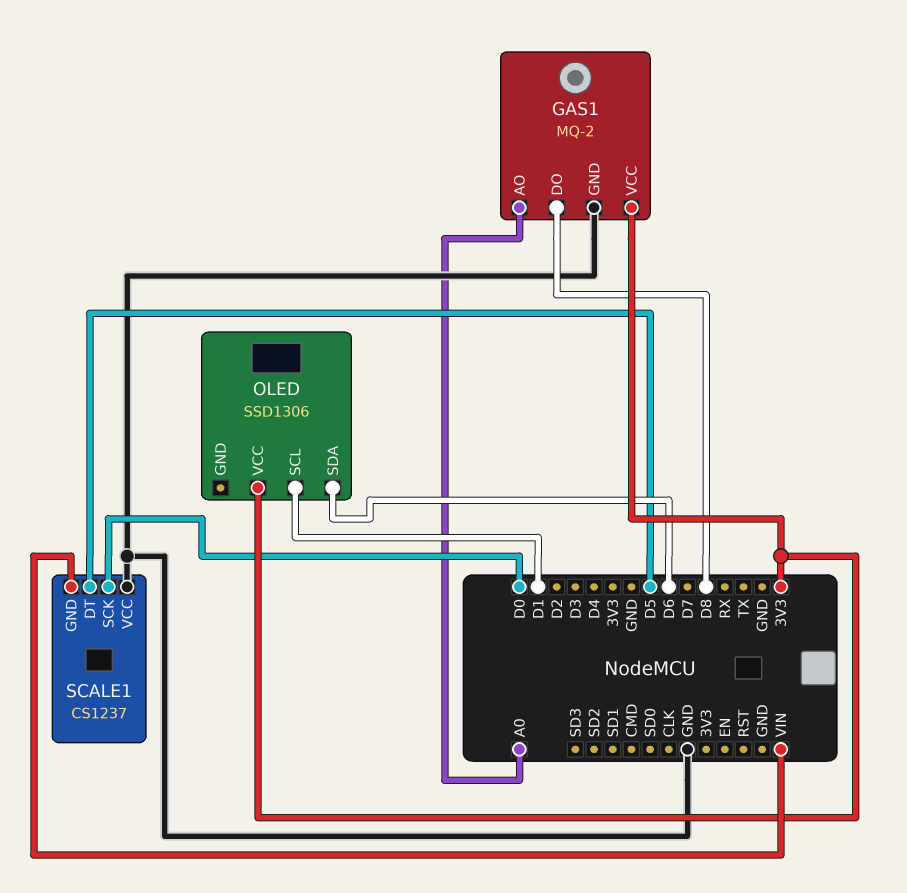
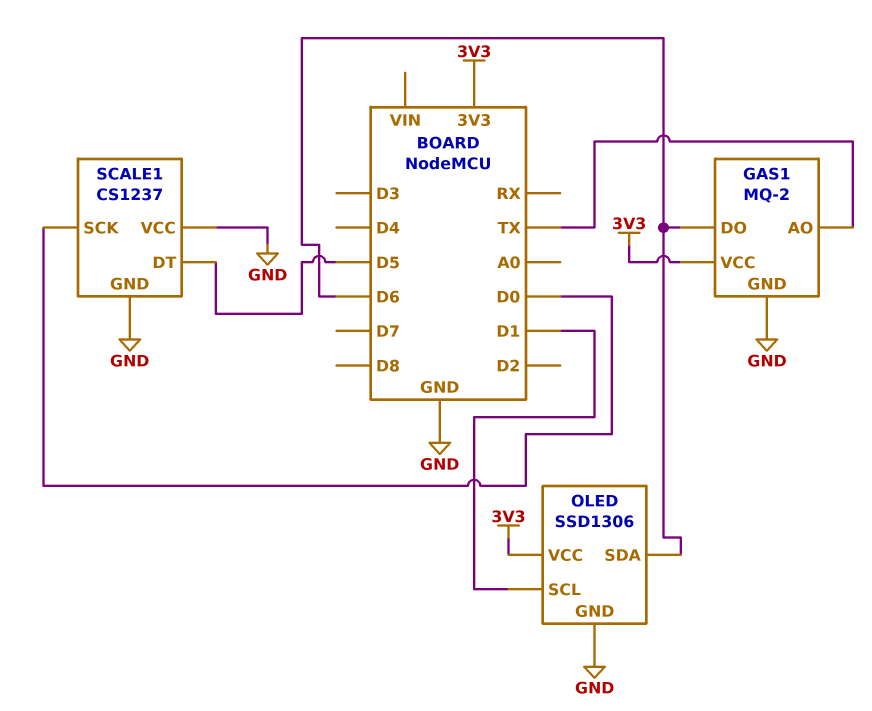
GAS1 pin AO: A0 -> TX
GAS1 pin DO: D8 -> D6
OLED pin GND: none -> GND
SCALE1 pin GND: VIN -> GND

